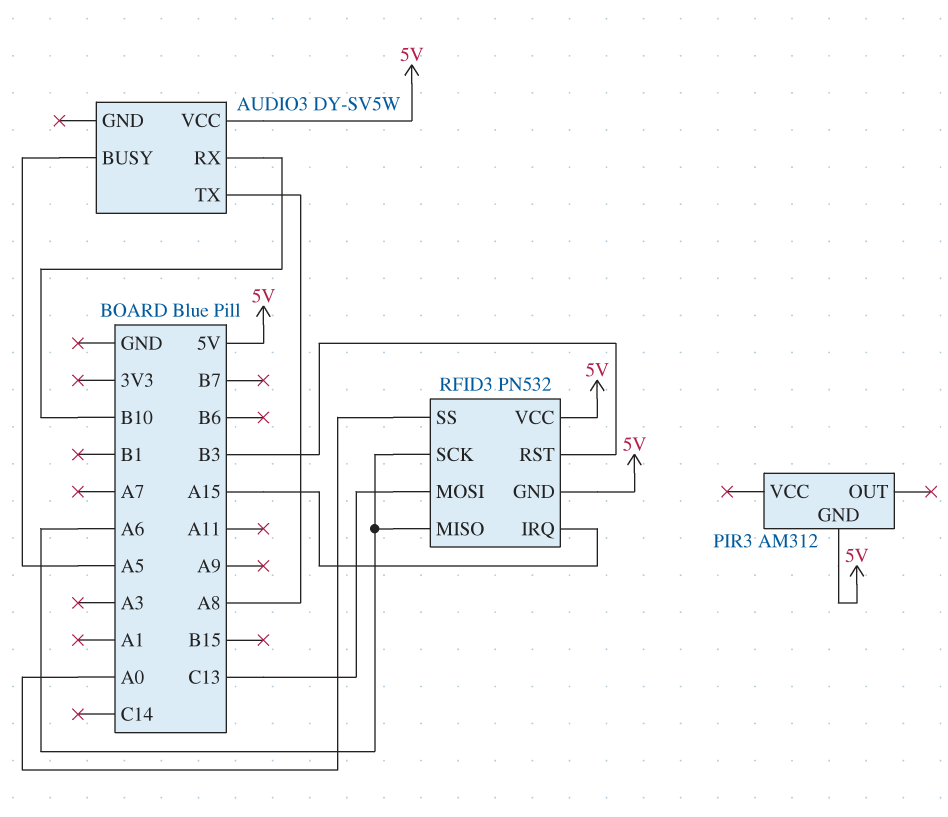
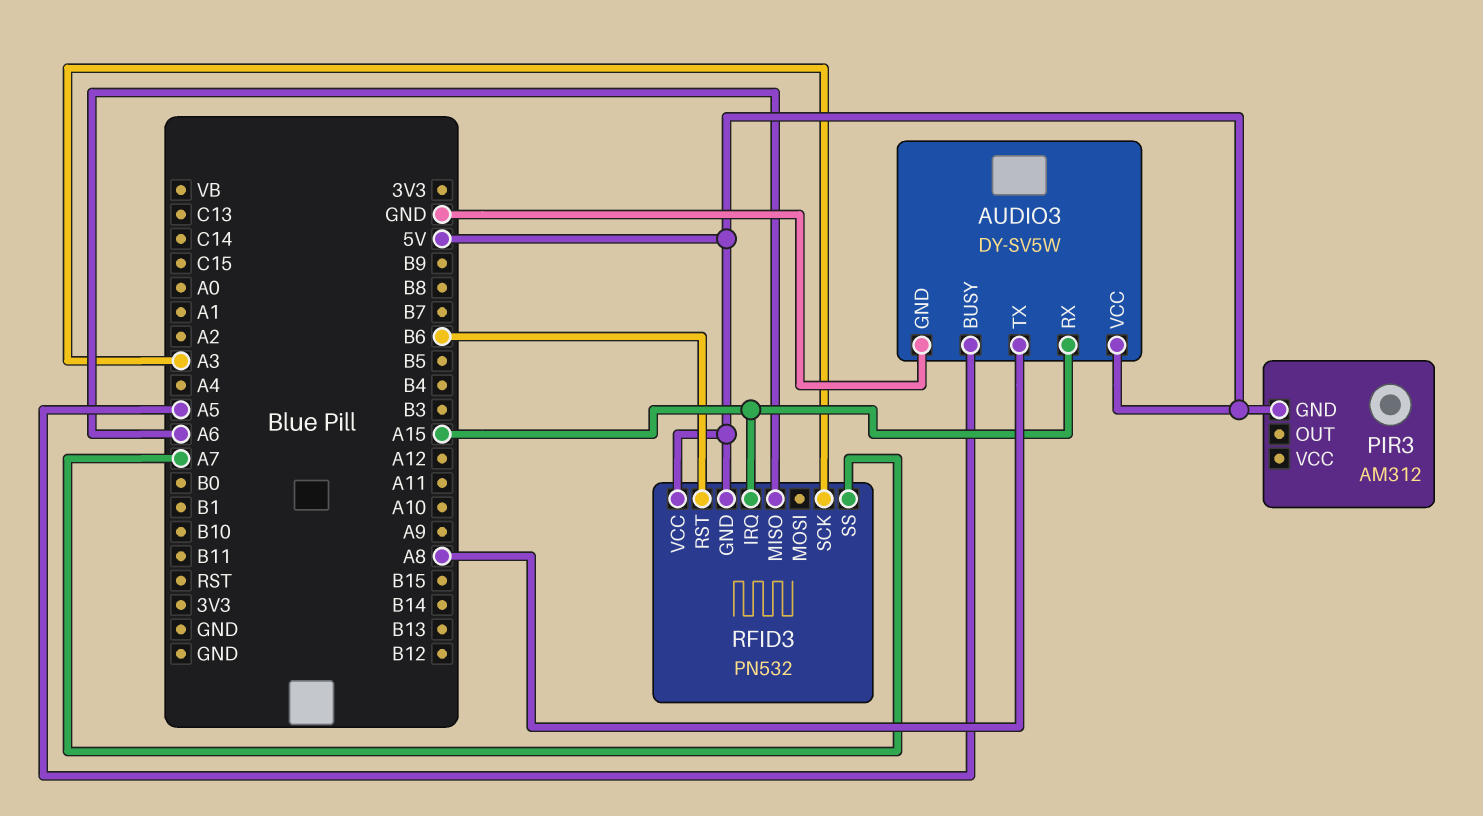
AUDIO3 pin GND: none -> GND
AUDIO3 pin RX: B10 -> A15
RFID3 pin MOSI: C13 -> none
RFID3 pin RST: B3 -> B6
RFID3 pin SCK: A6 -> A3
RFID3 pin SS: A0 -> A7

